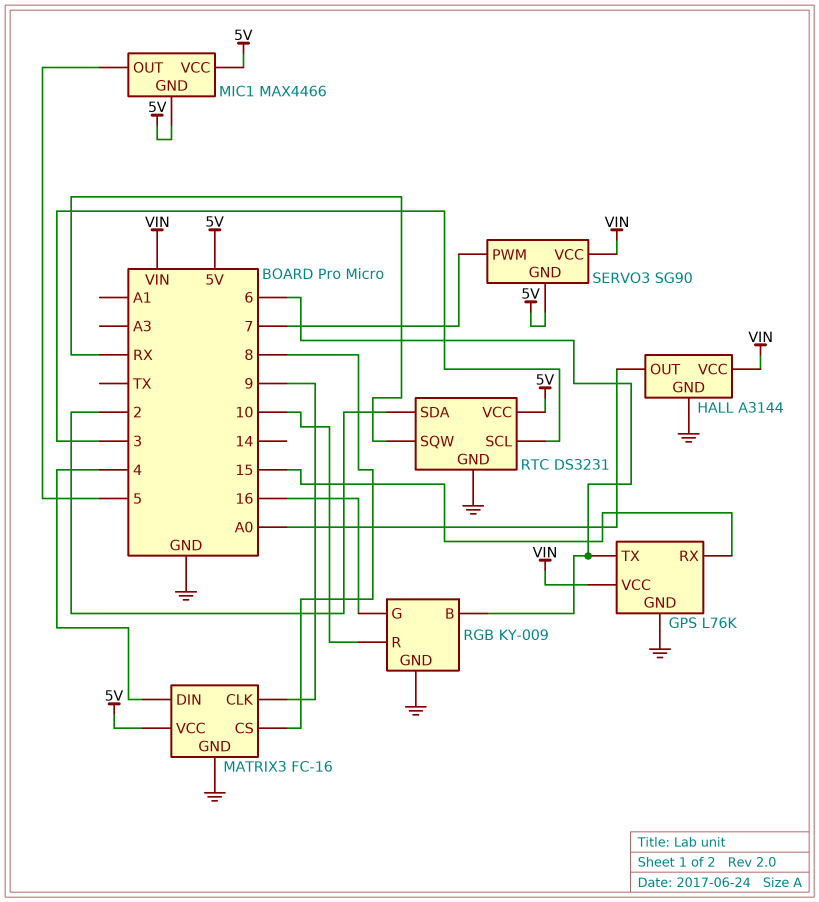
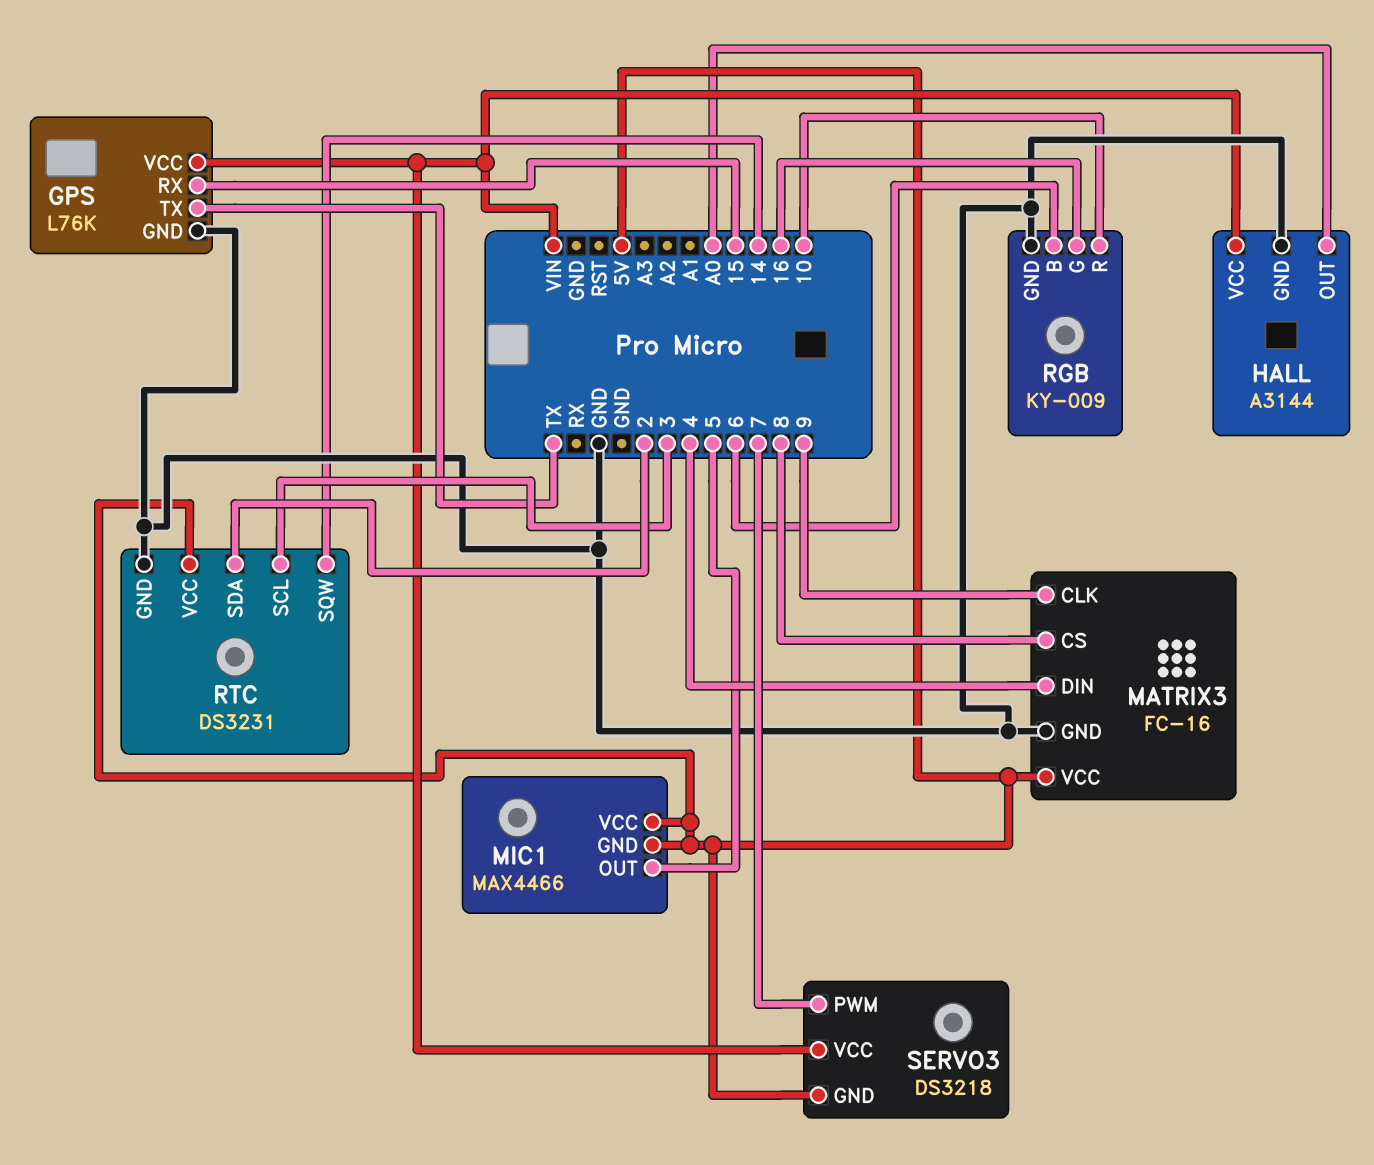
GPS pin TX: 6 -> TX
RTC pin SQW: RX -> 14
SERVO3: SG90 -> DS3218

